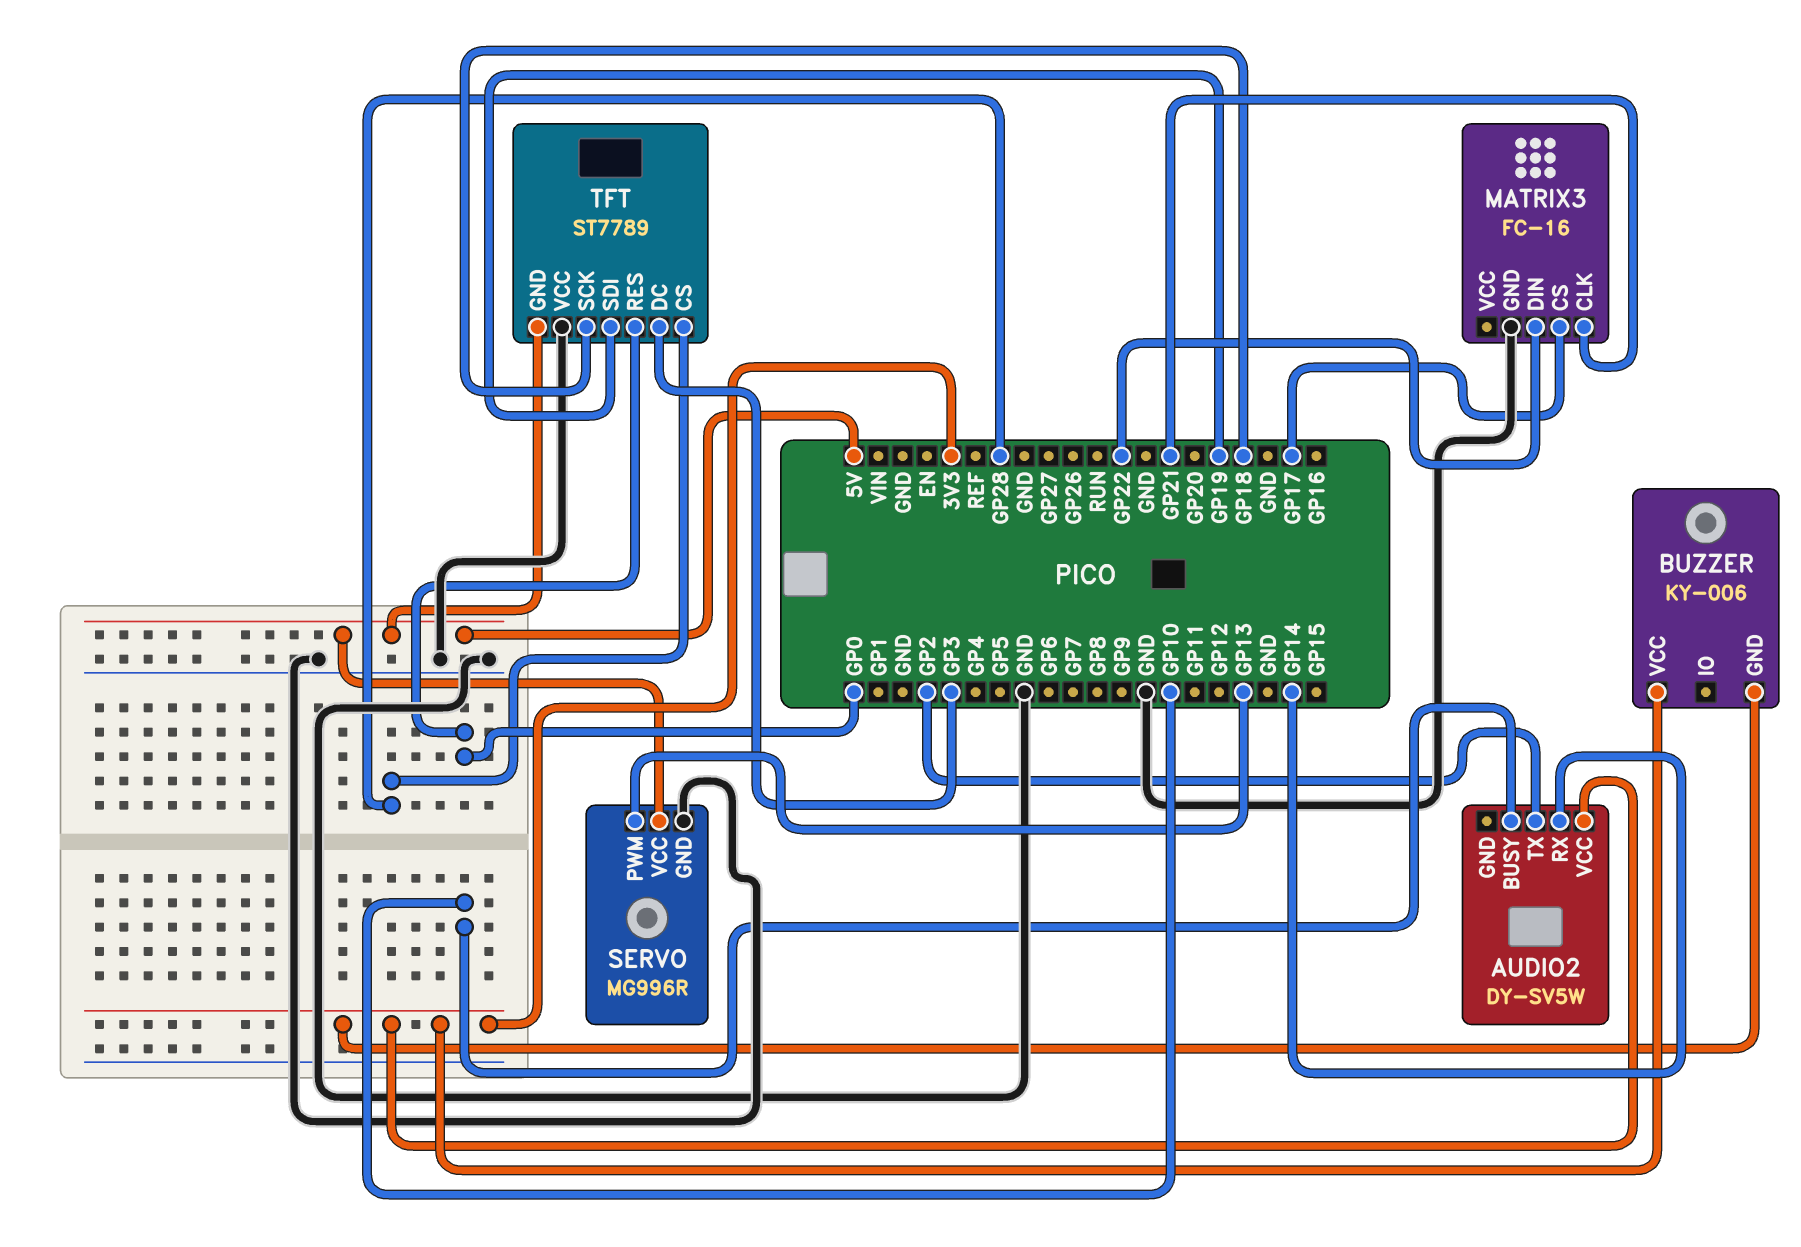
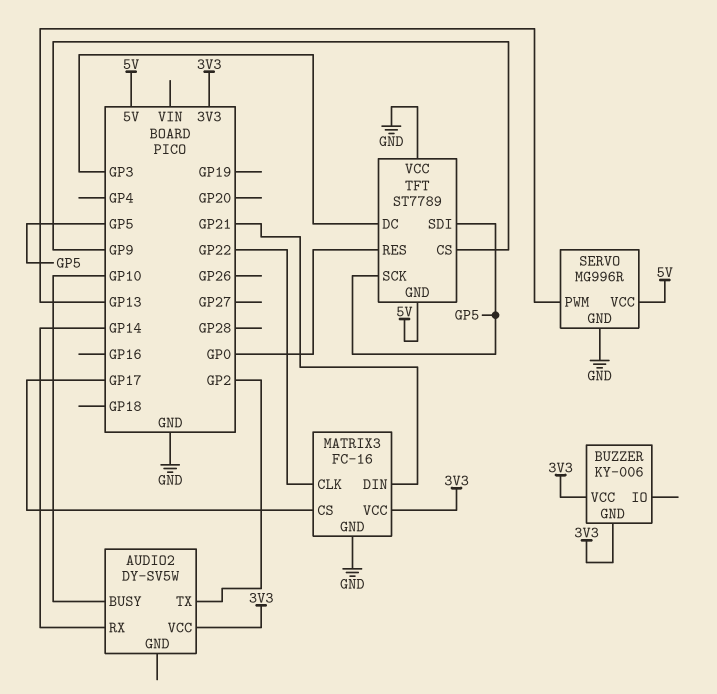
MATRIX3 pin CLK: GP21 -> GP22
MATRIX3 pin DIN: GP22 -> GP21
MATRIX3 pin VCC: none -> 3V3
TFT pin CS: GP28 -> GP9
TFT pin SCK: GP18 -> GP5
TFT pin SDI: GP19 -> GP5

